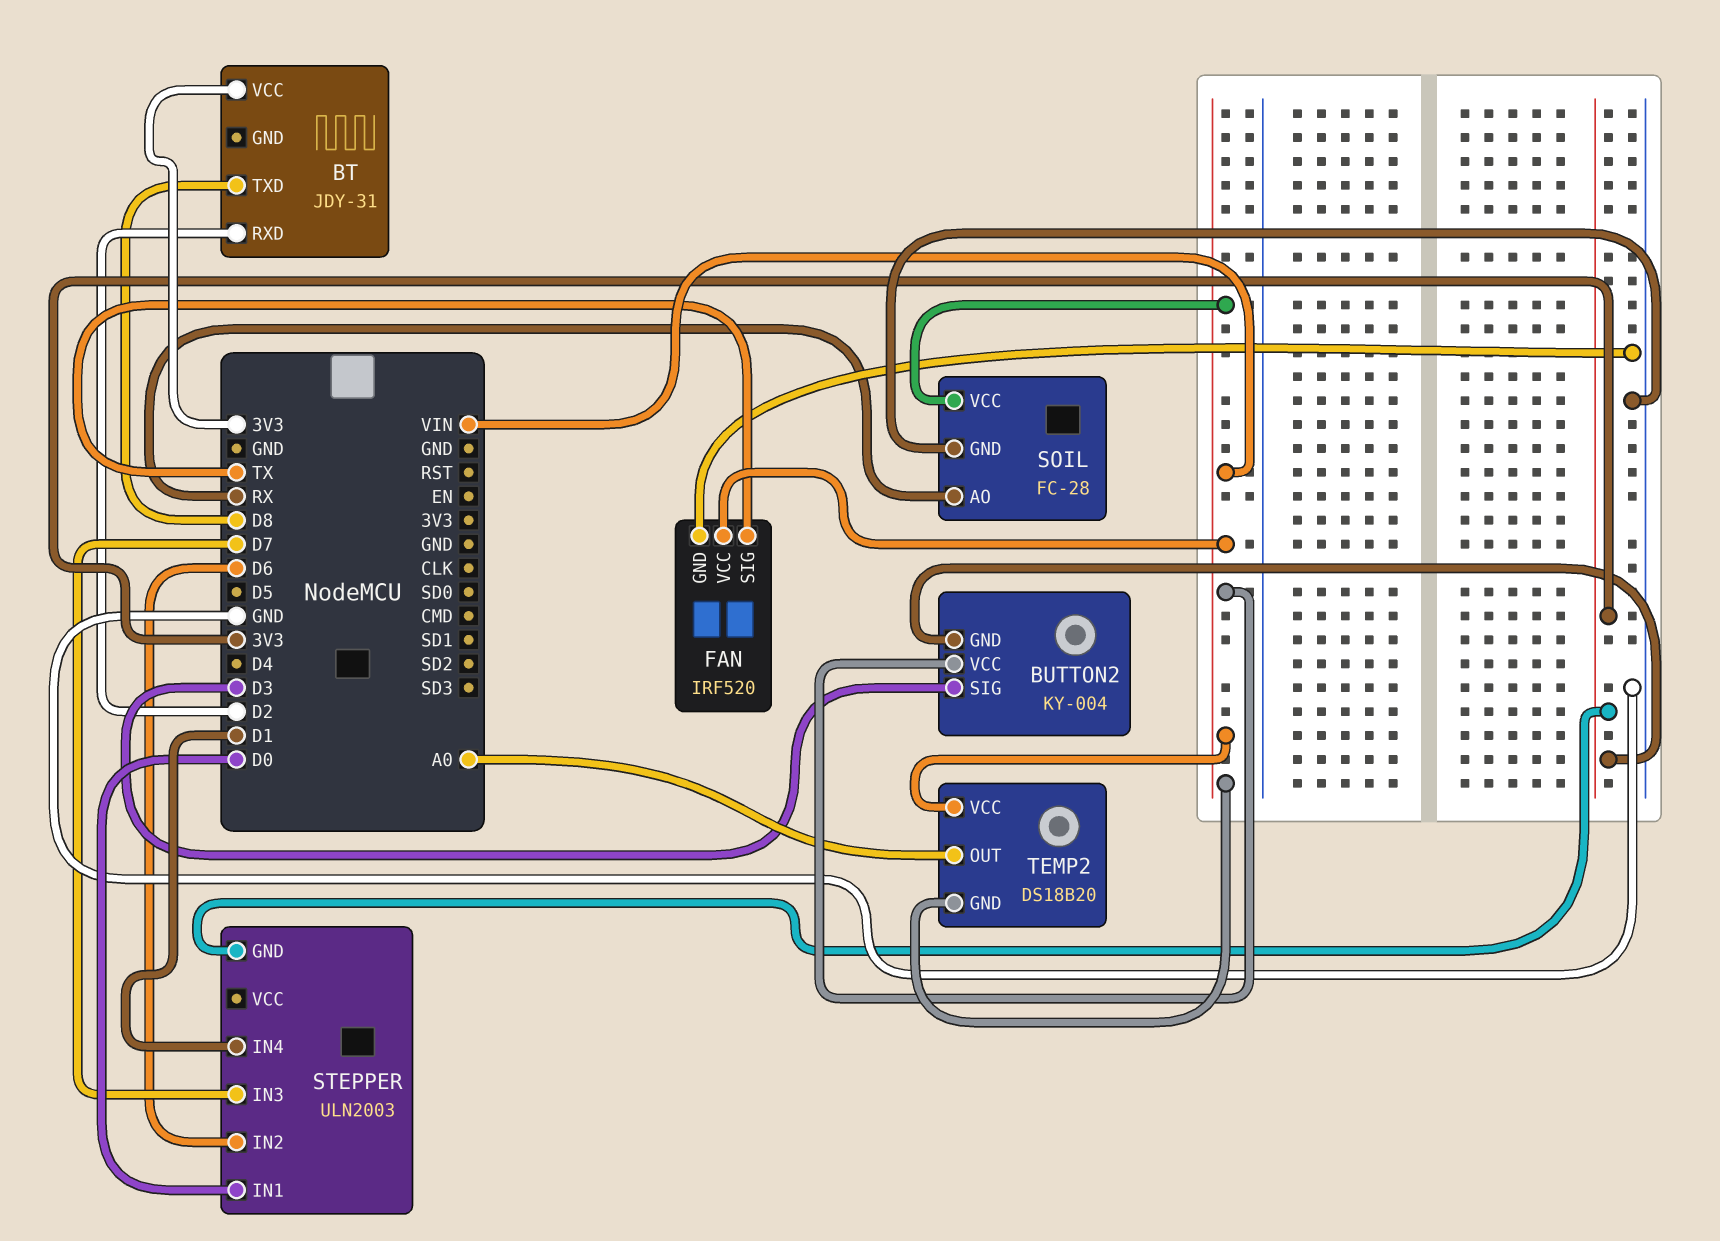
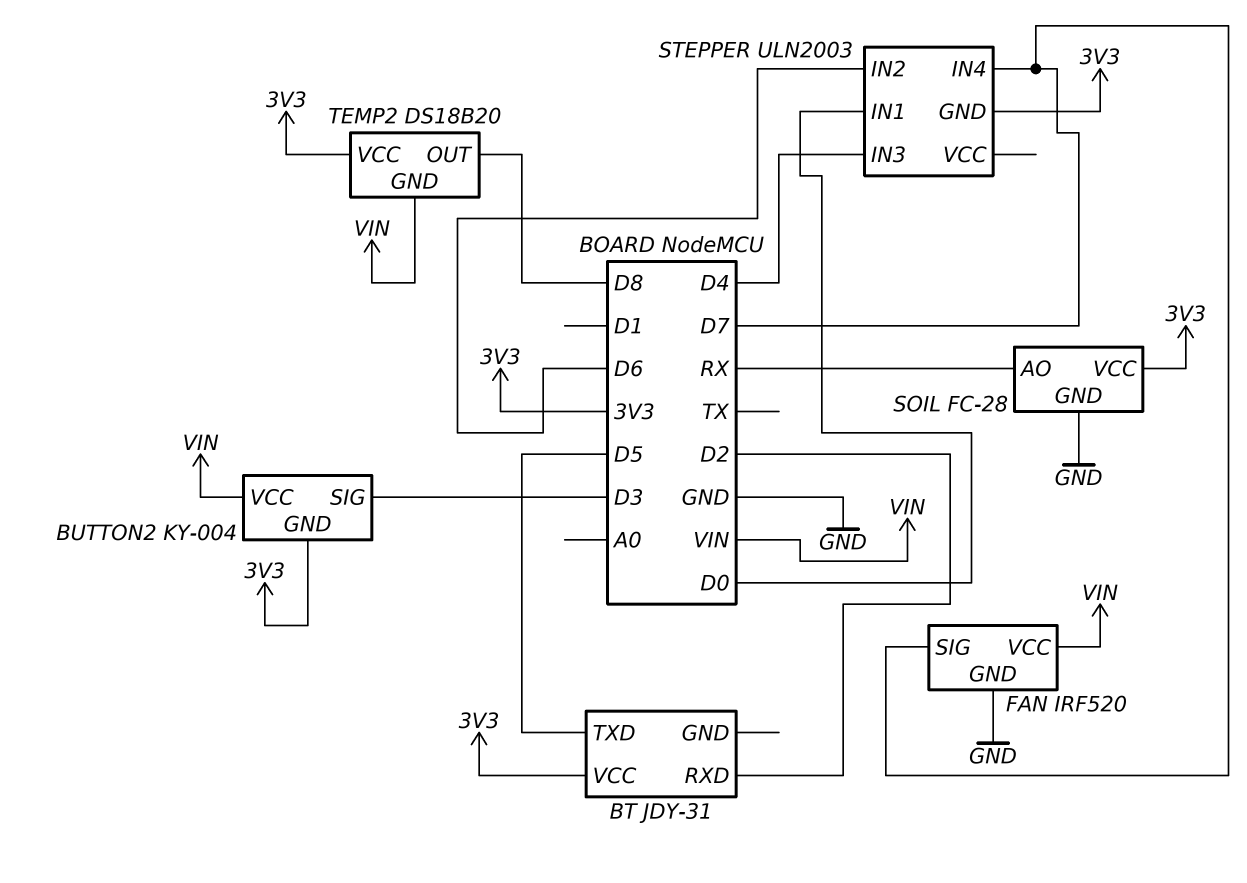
BT pin TXD: D8 -> D5
FAN pin SIG: TX -> D7
SOIL pin VCC: VIN -> 3V3
STEPPER pin IN3: D7 -> D4
STEPPER pin IN4: D1 -> D7
TEMP2 pin OUT: A0 -> D8
TEMP2 pin VCC: VIN -> 3V3

